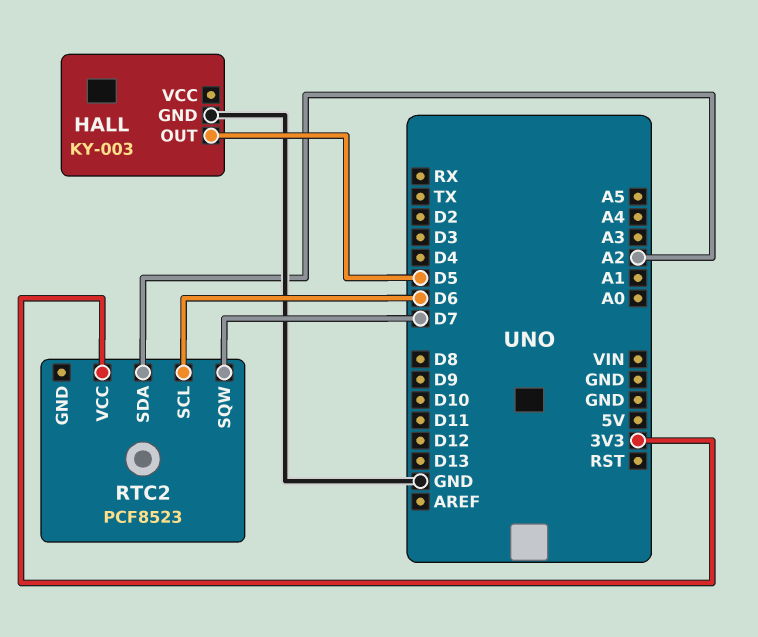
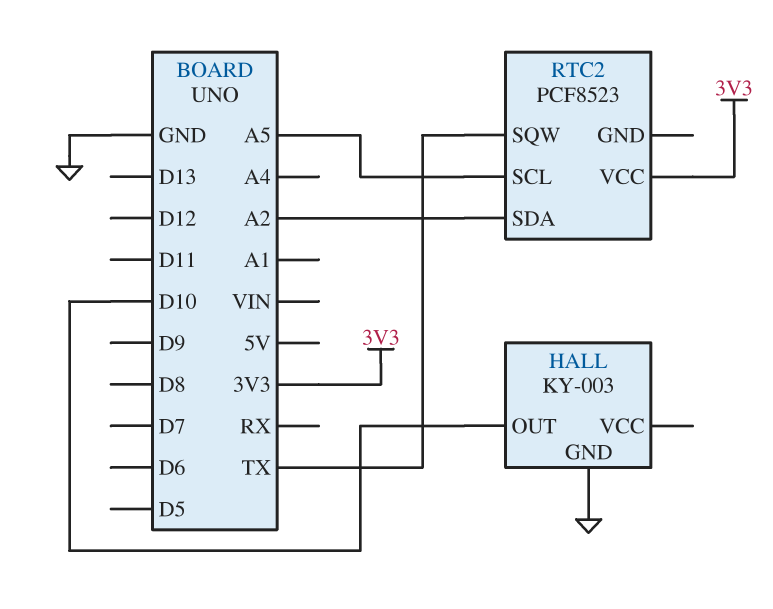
HALL pin OUT: D5 -> D10
RTC2 pin SCL: D6 -> A5
RTC2 pin SQW: D7 -> TX

